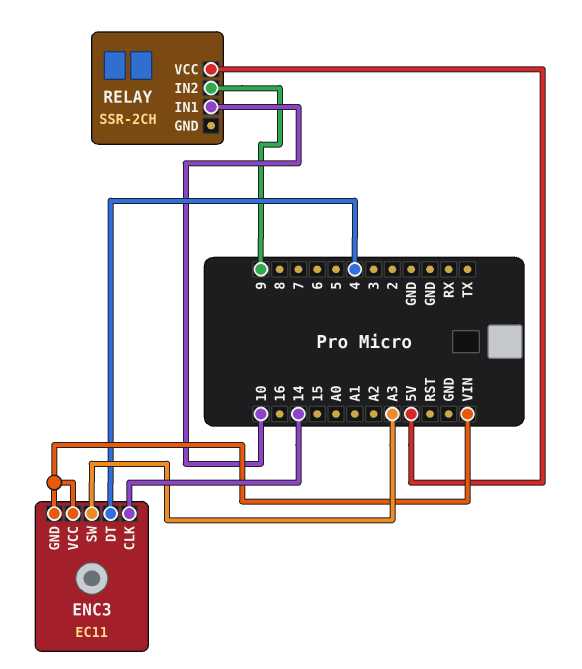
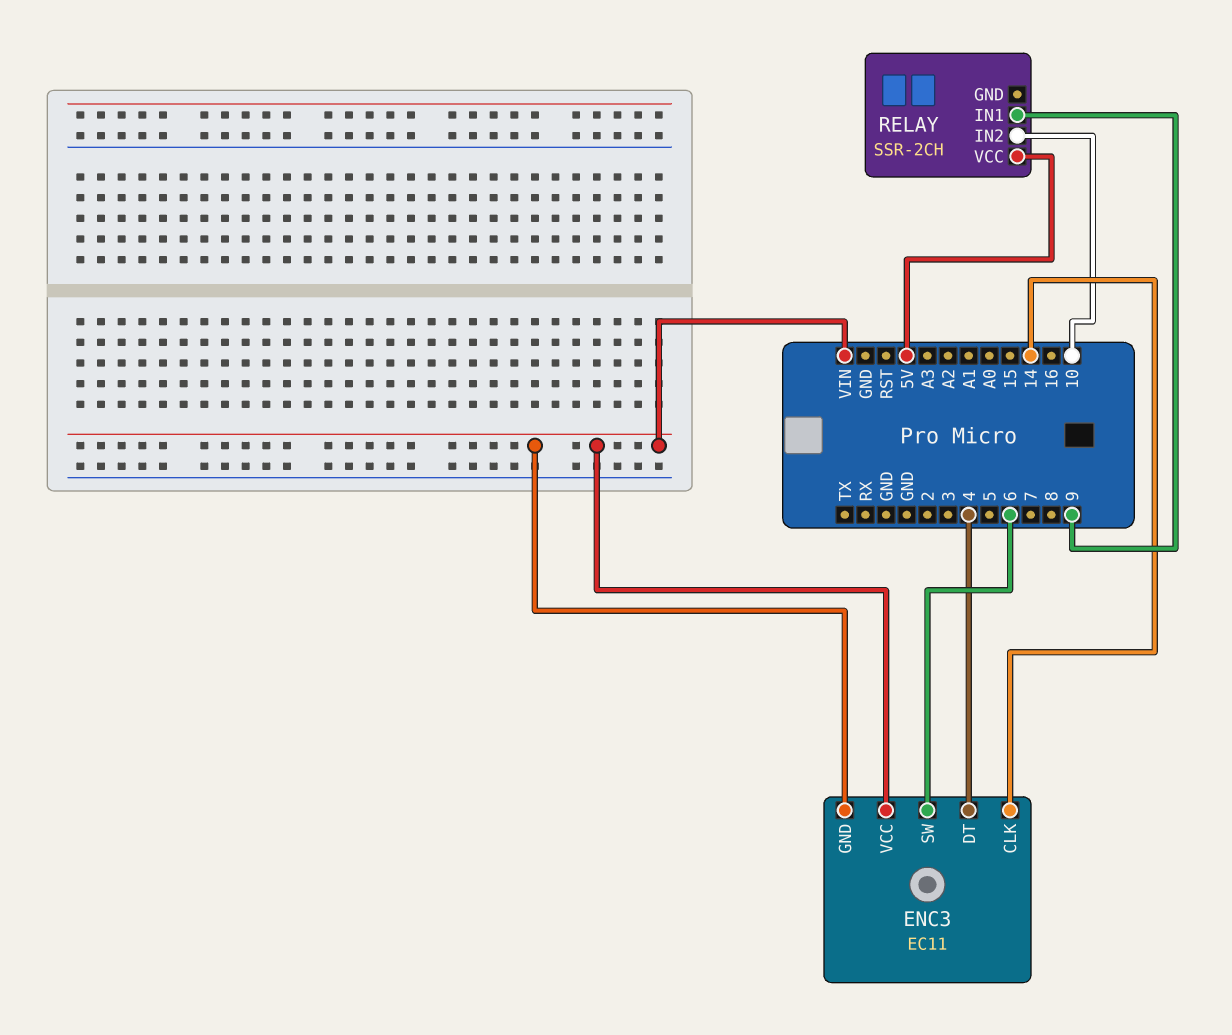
ENC3 pin SW: A3 -> 6
RELAY pin IN1: 10 -> 9
RELAY pin IN2: 9 -> 10

